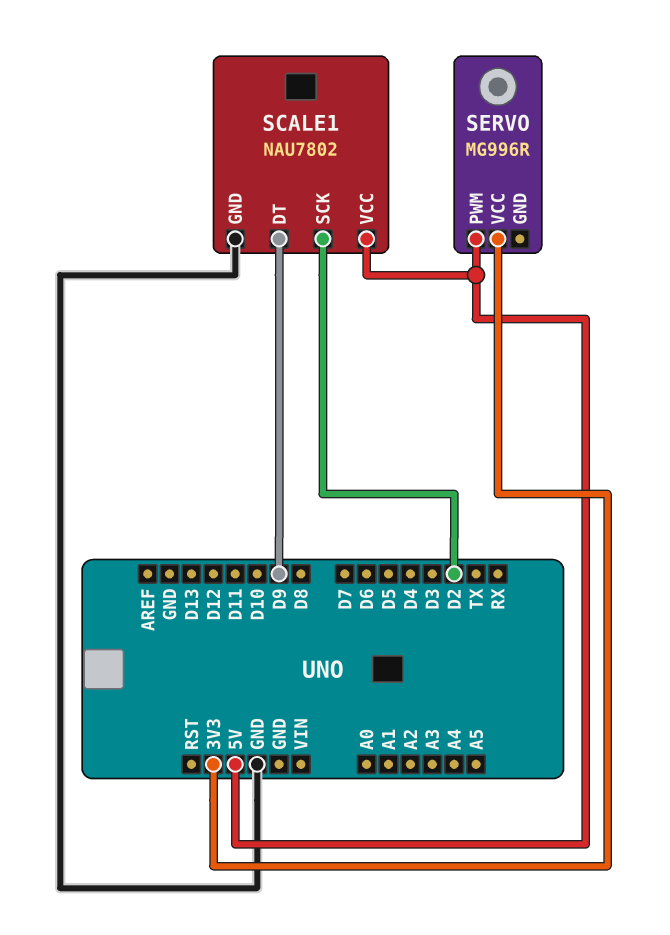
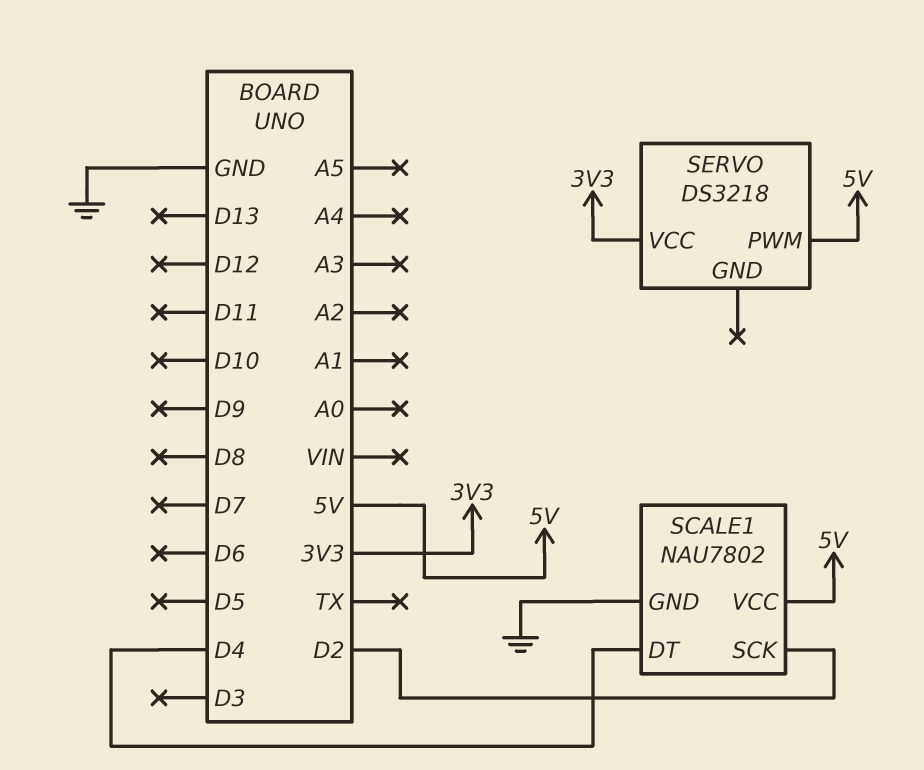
SCALE1 pin DT: D9 -> D4
SERVO: MG996R -> DS3218

